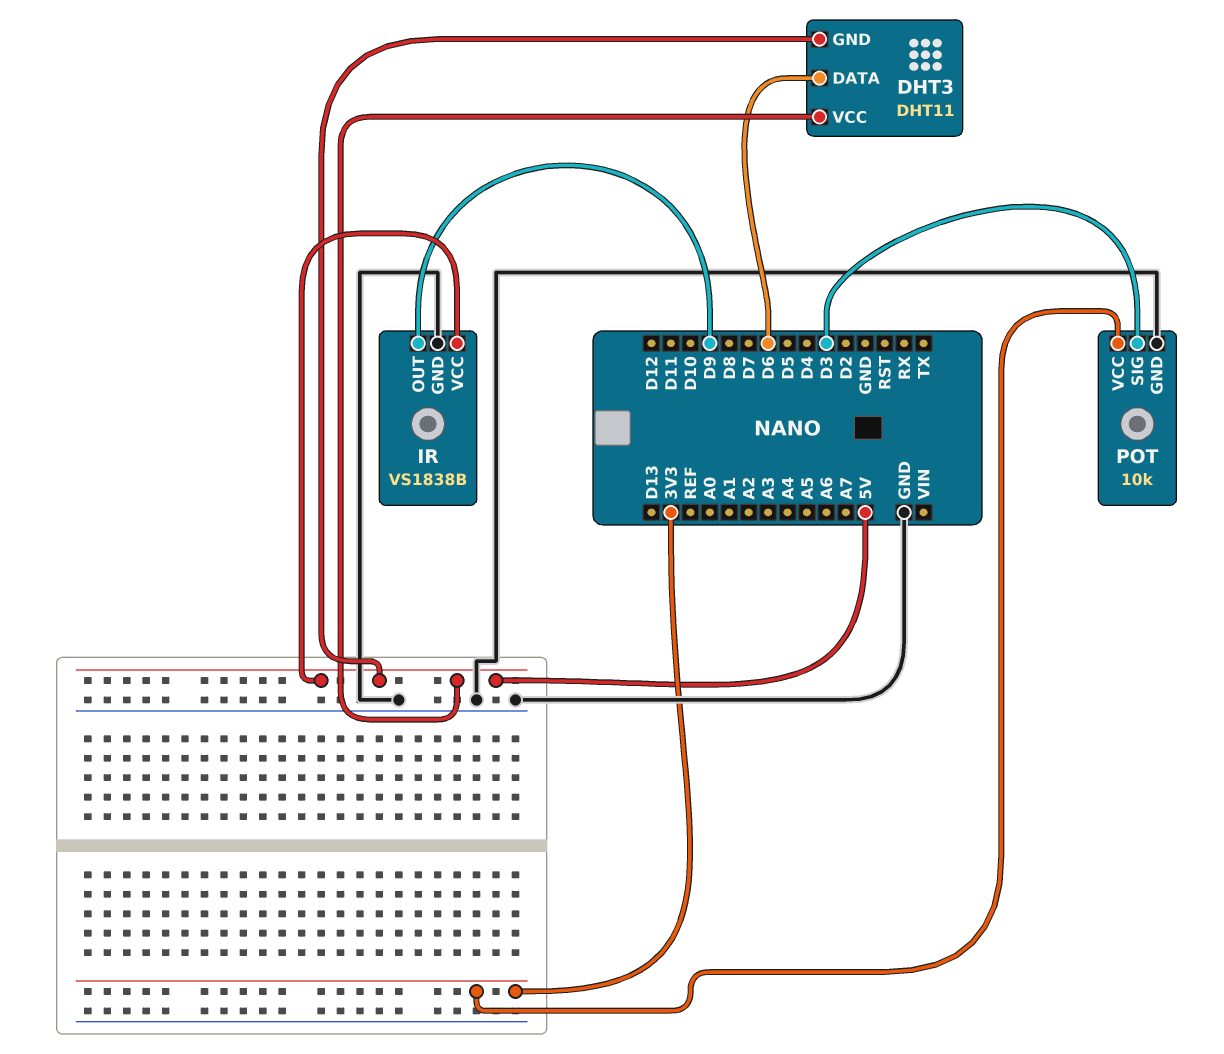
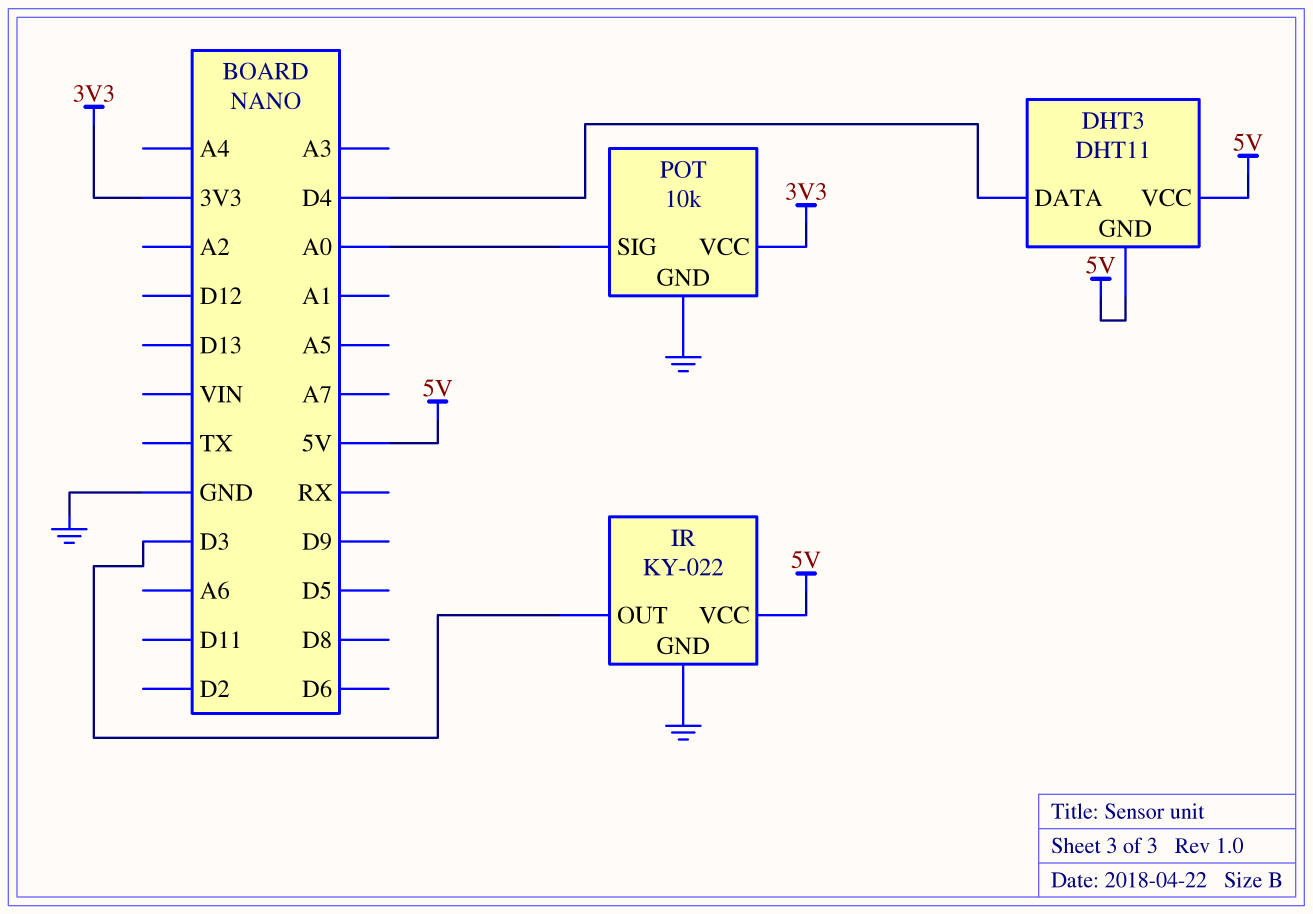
DHT3 pin DATA: D6 -> D4
IR: VS1838B -> KY-022
IR pin OUT: D9 -> D3
POT pin SIG: D3 -> A0

